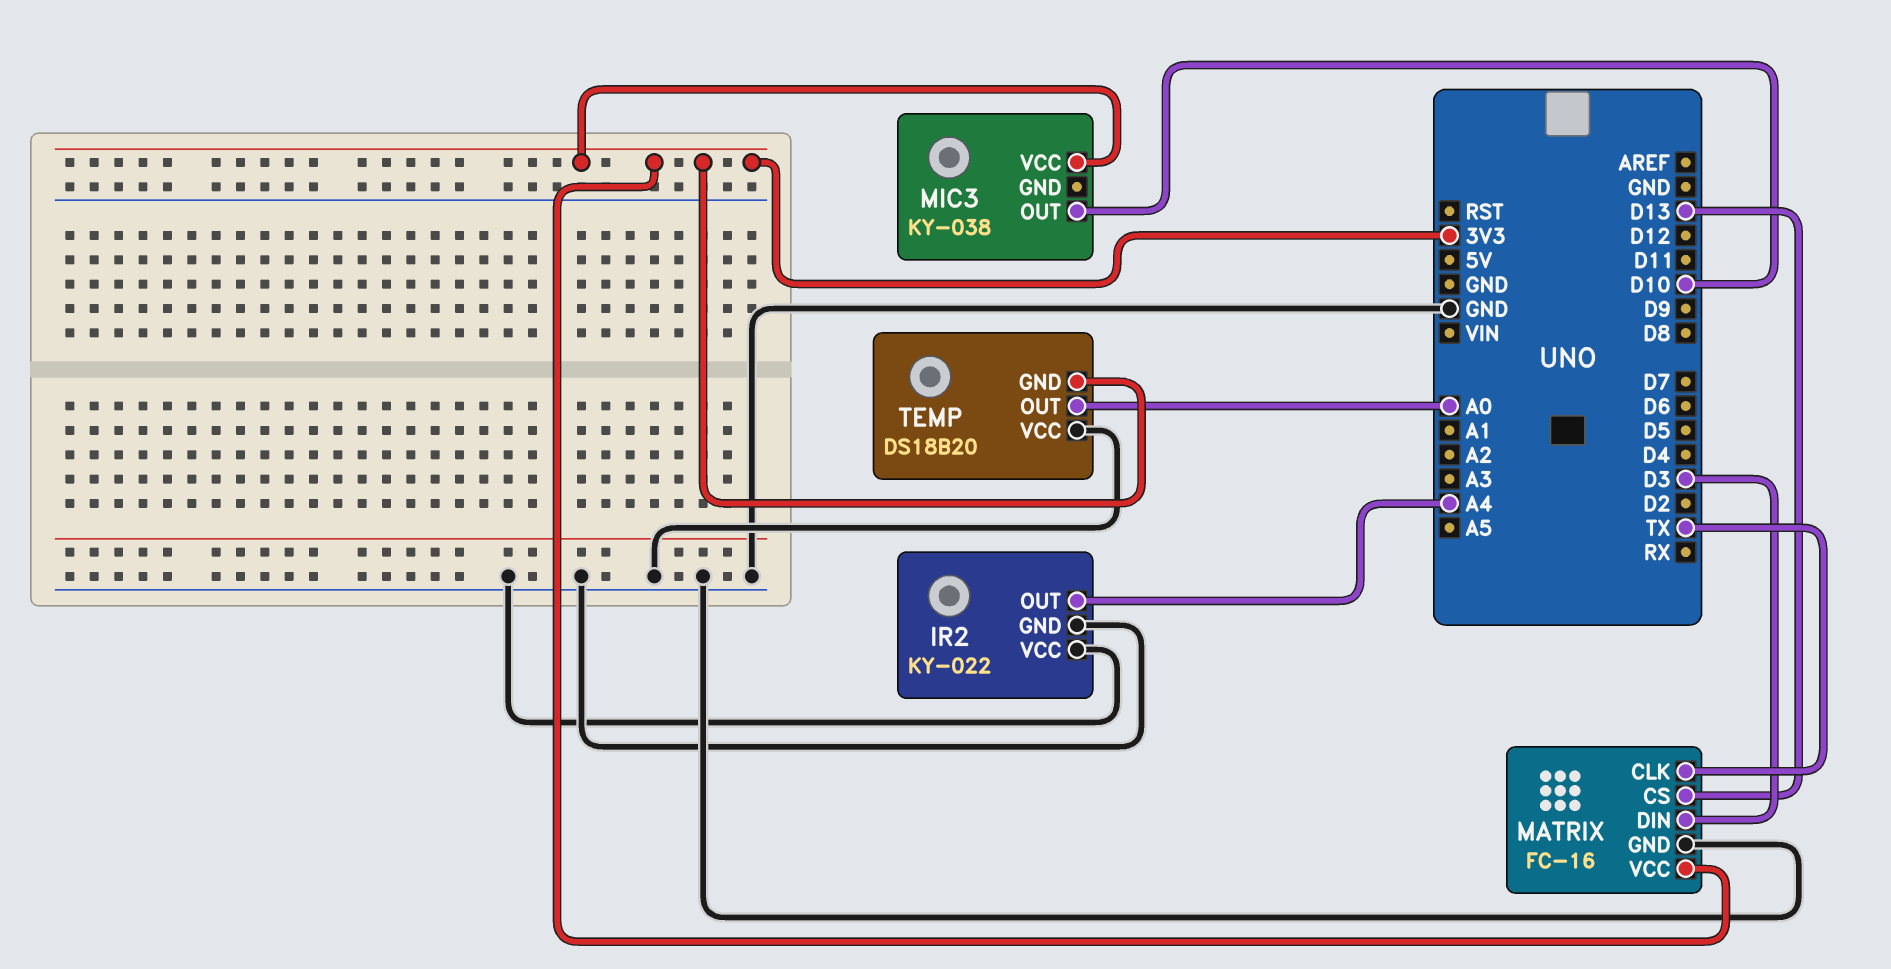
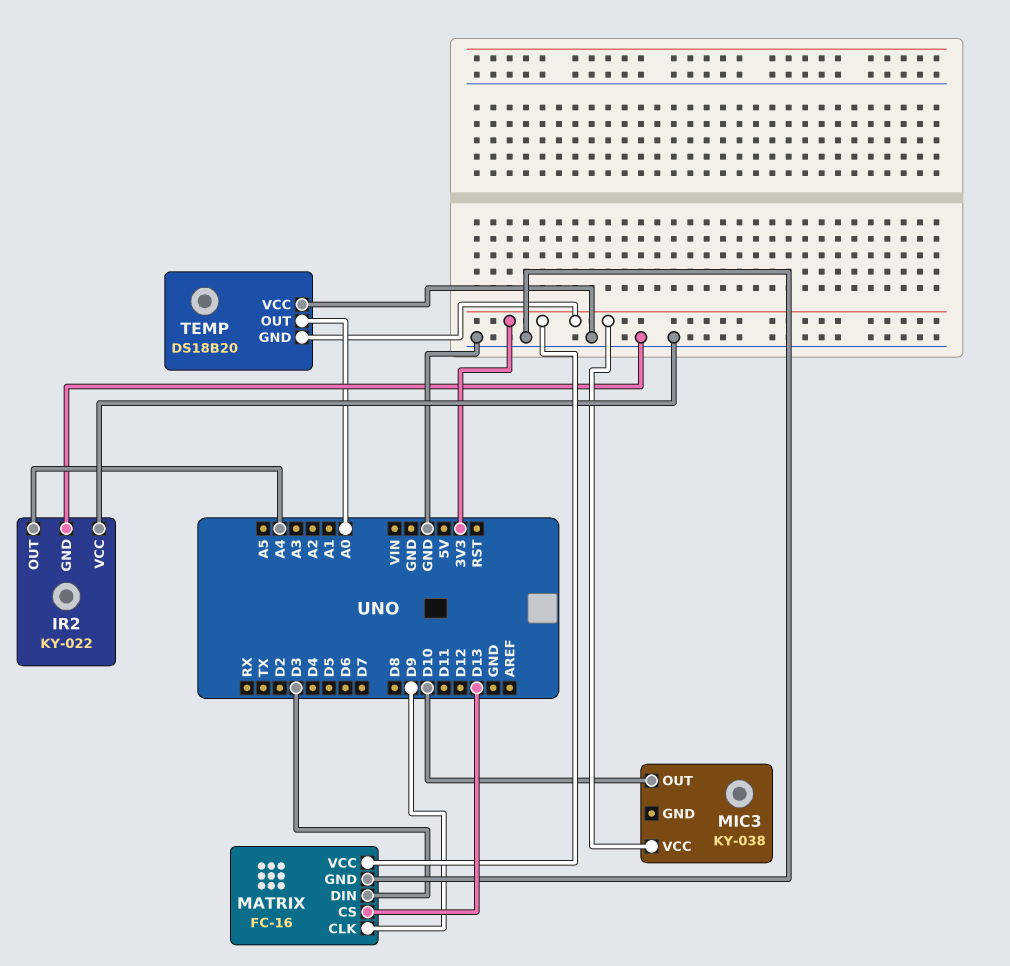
MATRIX pin CLK: TX -> D9

